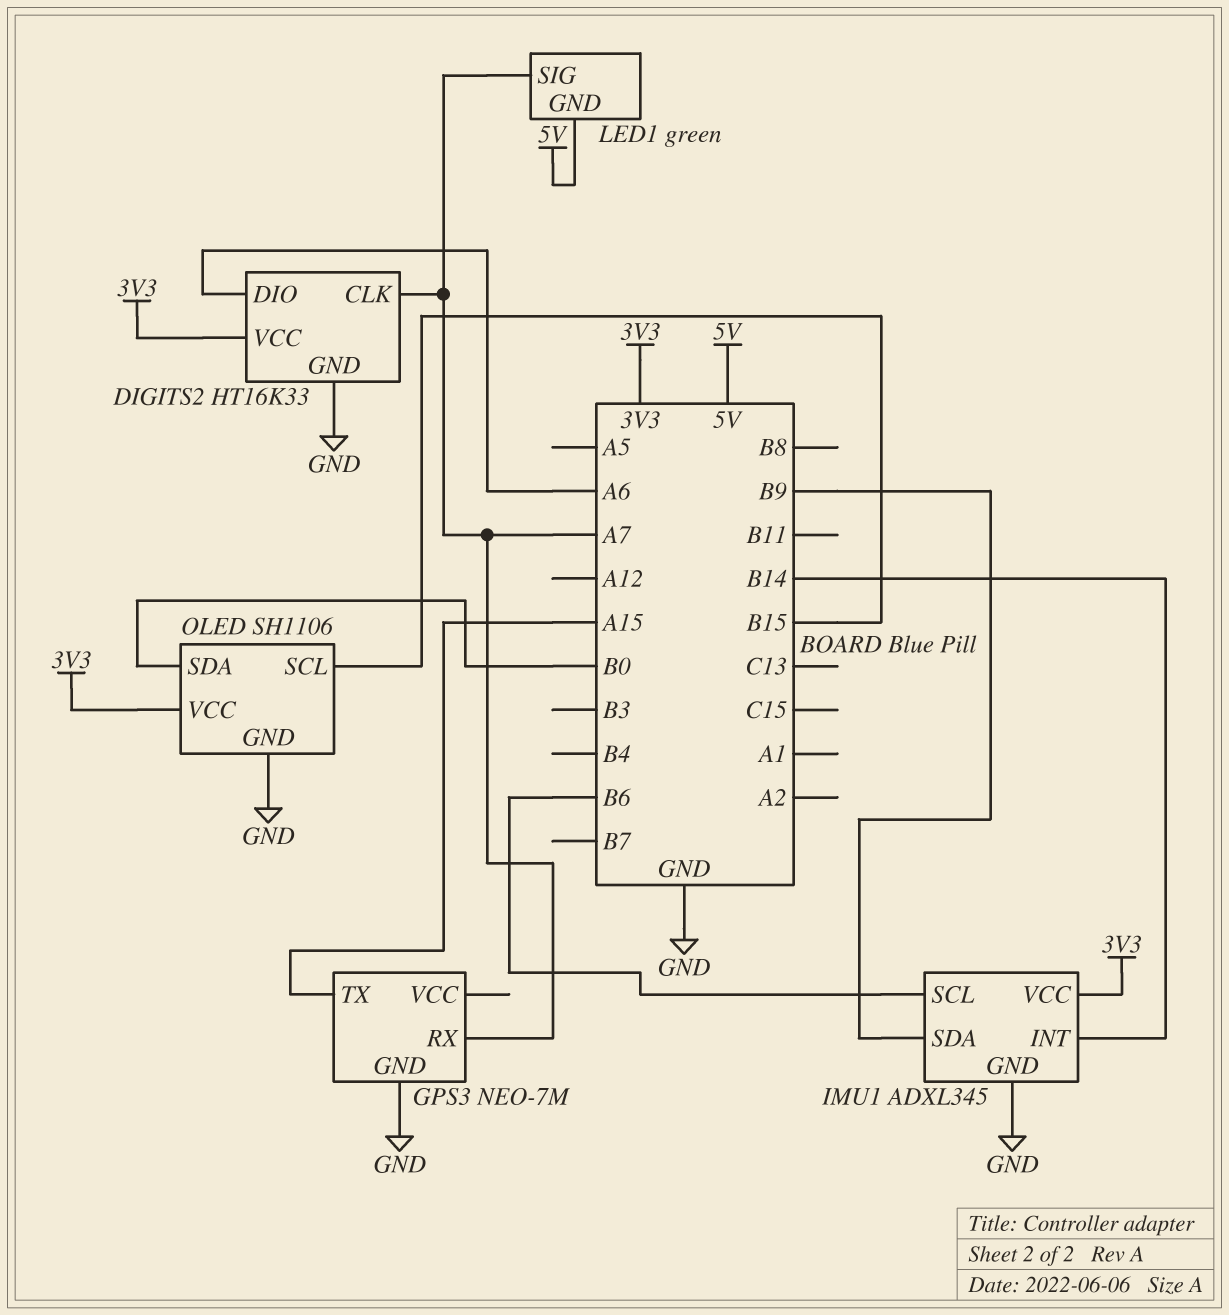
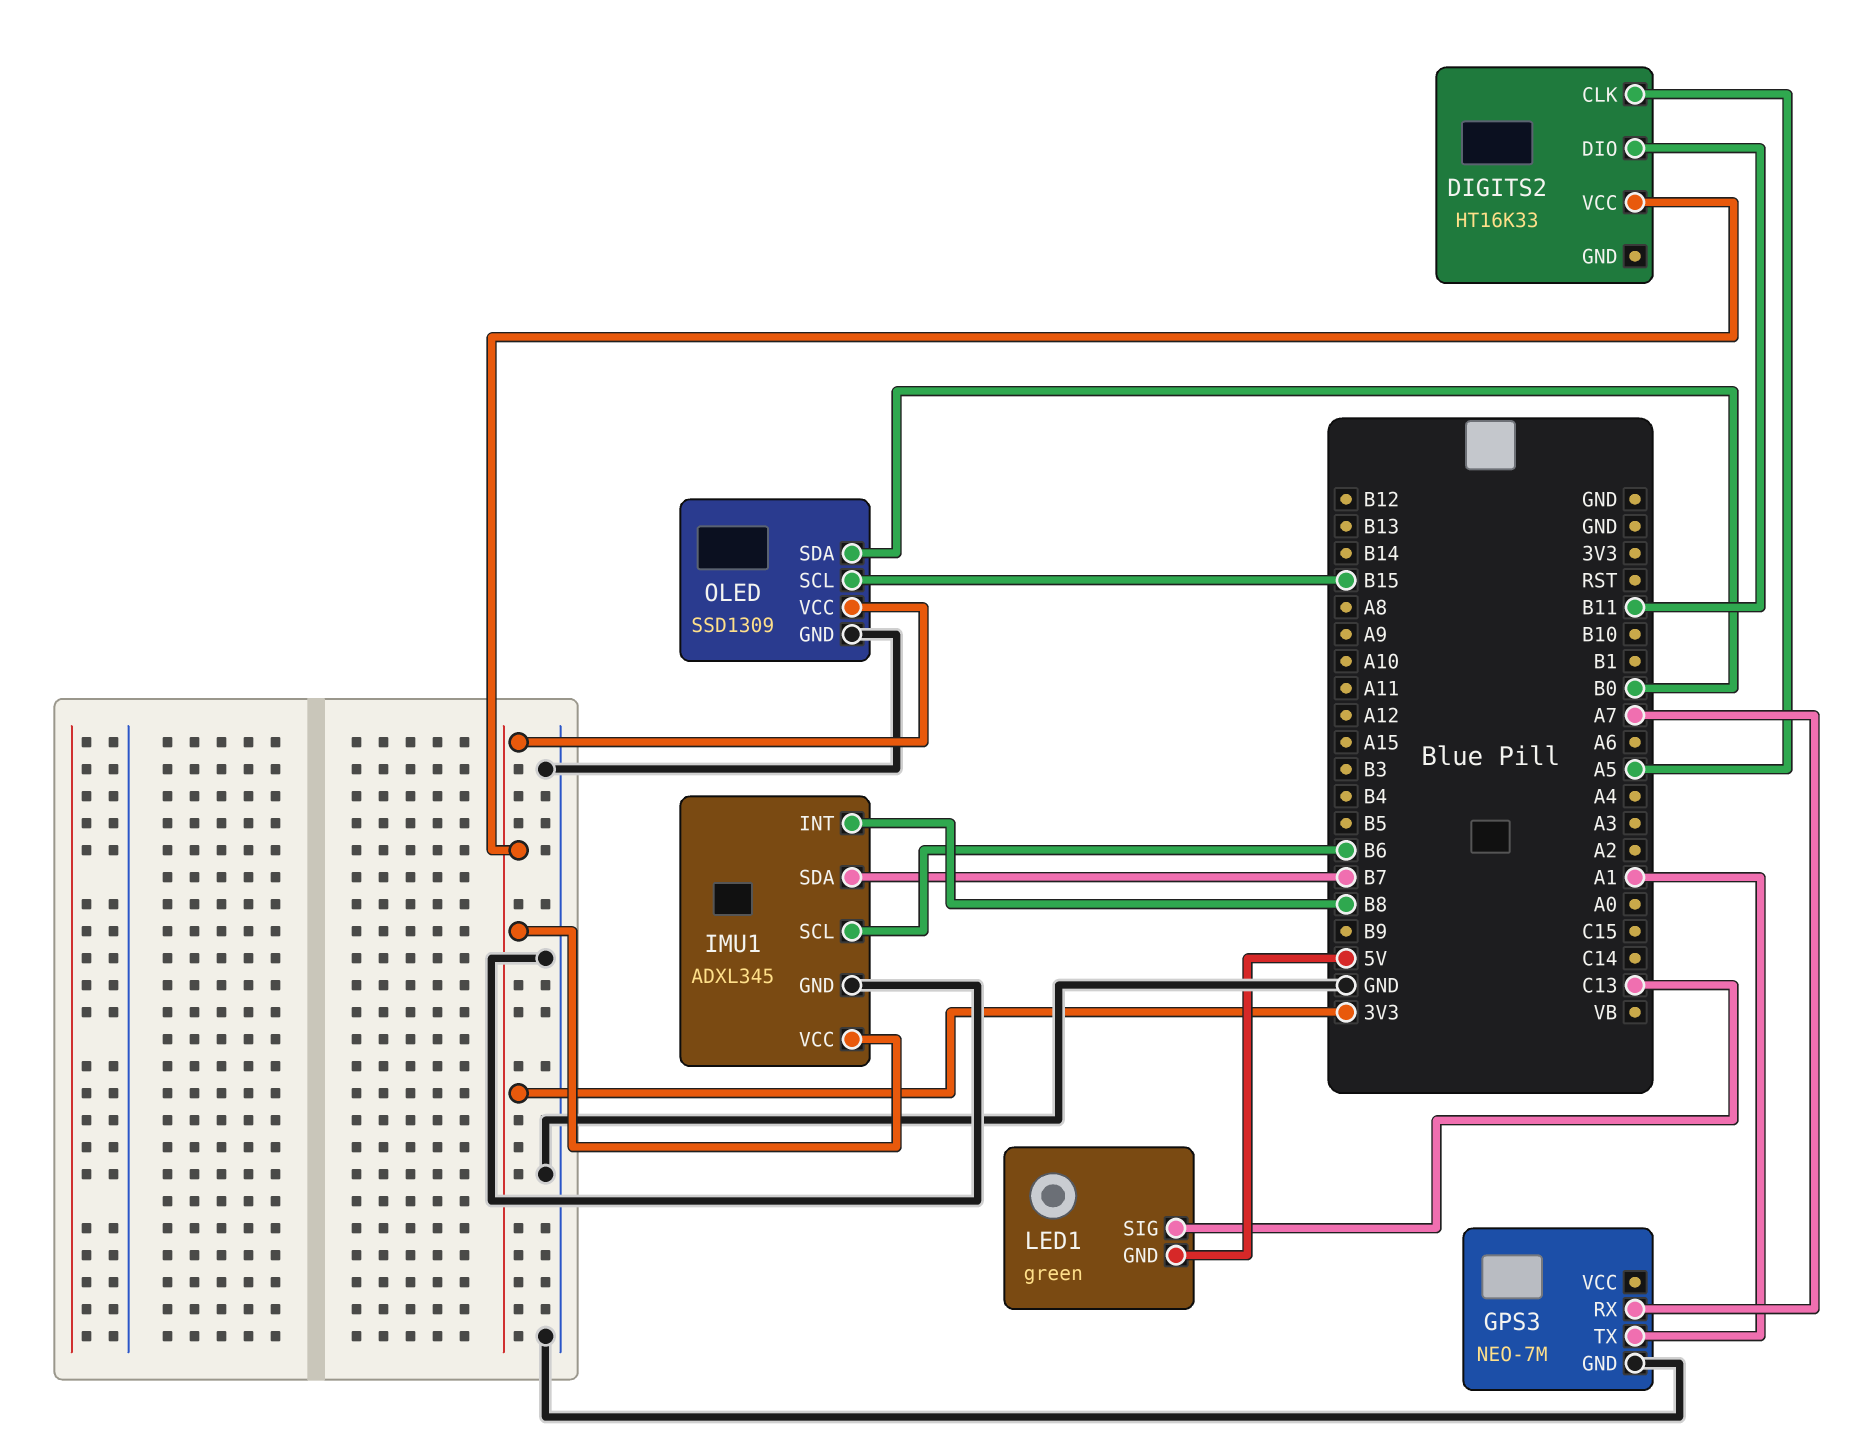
DIGITS2 pin CLK: A7 -> A5
DIGITS2 pin DIO: A6 -> B11
DIGITS2 pin GND: GND -> none
GPS3 pin TX: A15 -> A1
IMU1 pin INT: B14 -> B8
IMU1 pin SDA: B9 -> B7
LED1 pin SIG: A7 -> C13
OLED: SH1106 -> SSD1309

